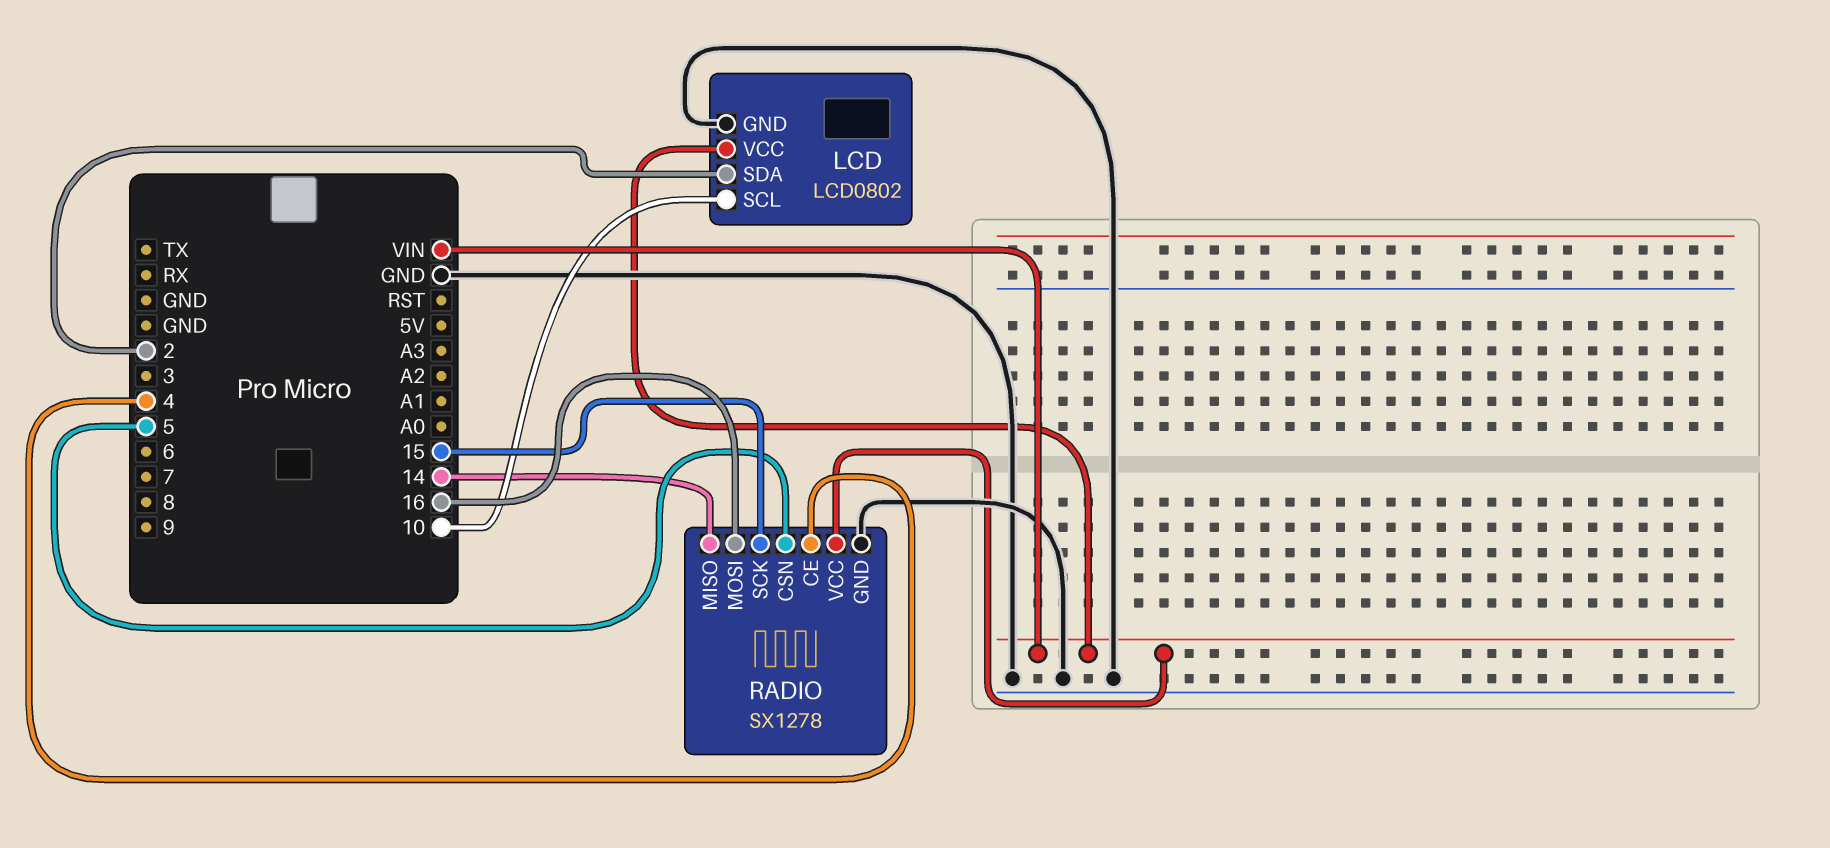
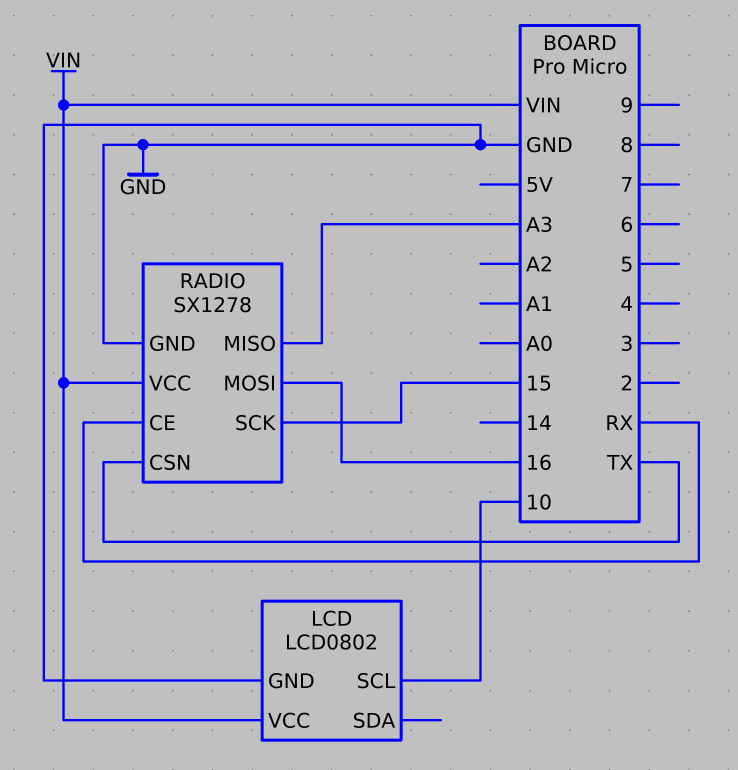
LCD pin SDA: 2 -> none
RADIO pin CE: 4 -> RX
RADIO pin CSN: 5 -> TX
RADIO pin MISO: 14 -> A3

